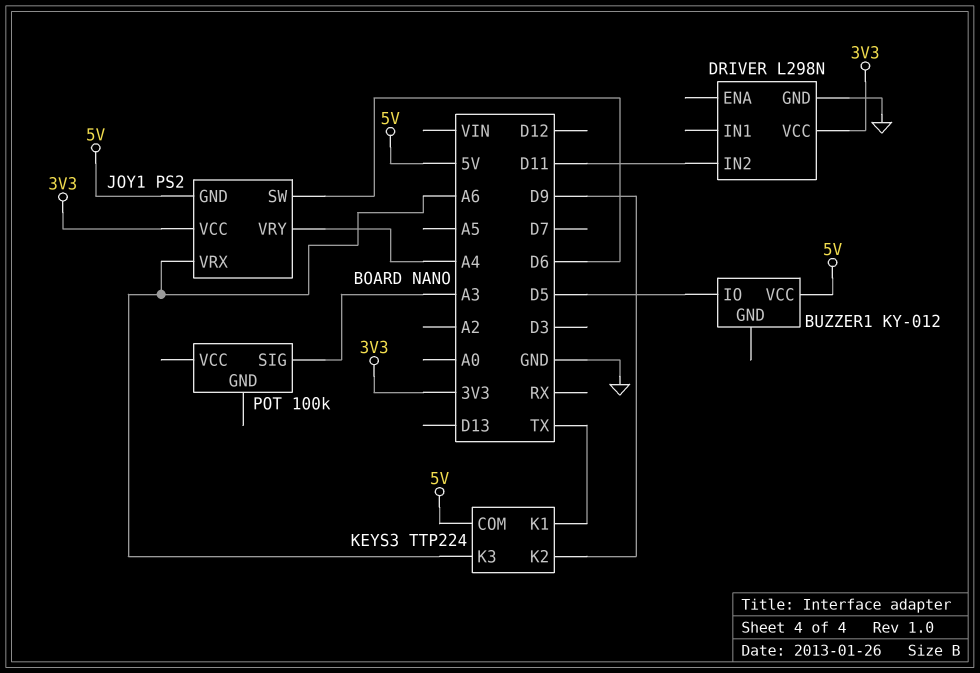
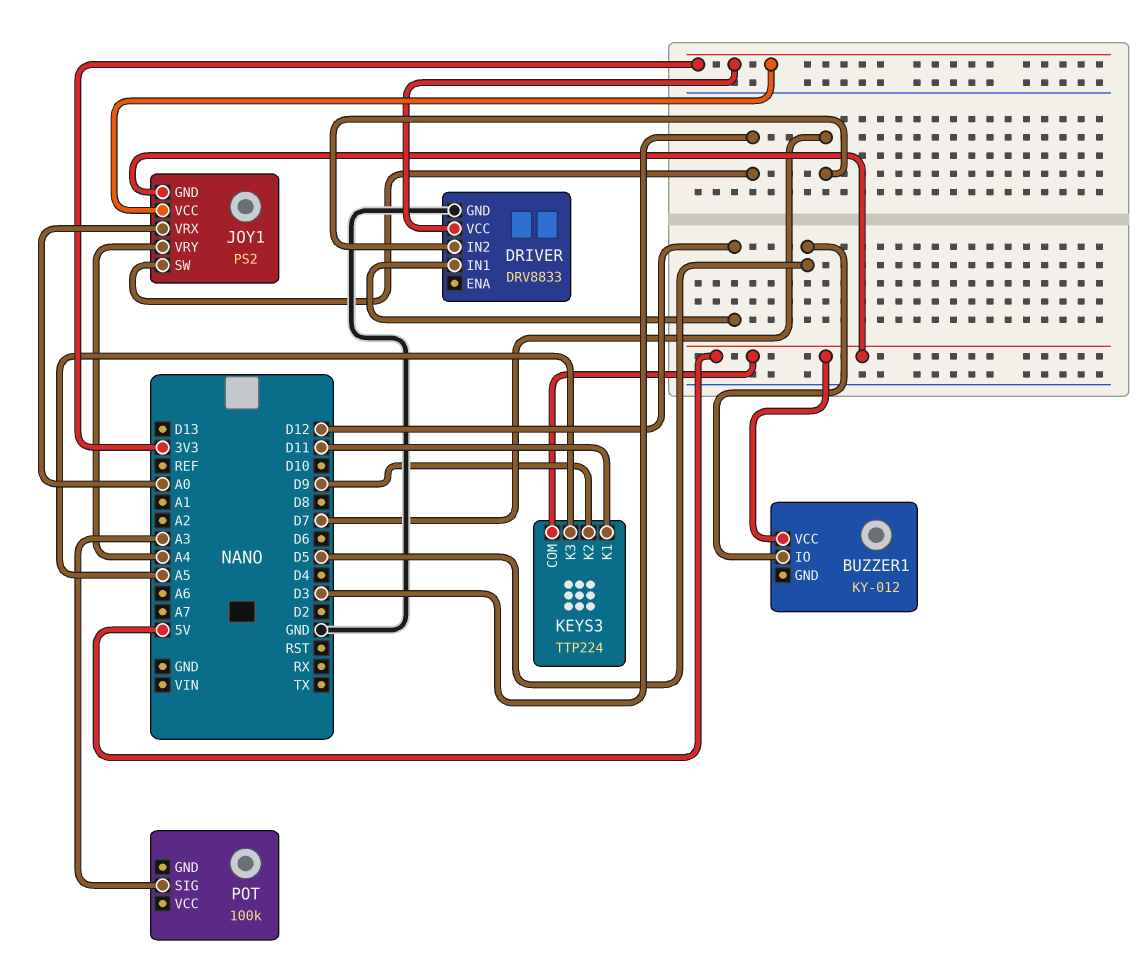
DRIVER: L298N -> DRV8833
DRIVER pin IN1: none -> D12
DRIVER pin IN2: D11 -> D7
JOY1 pin SW: D6 -> D3
JOY1 pin VRX: A6 -> A0
KEYS3 pin K1: TX -> D11
KEYS3 pin K3: A6 -> A5

